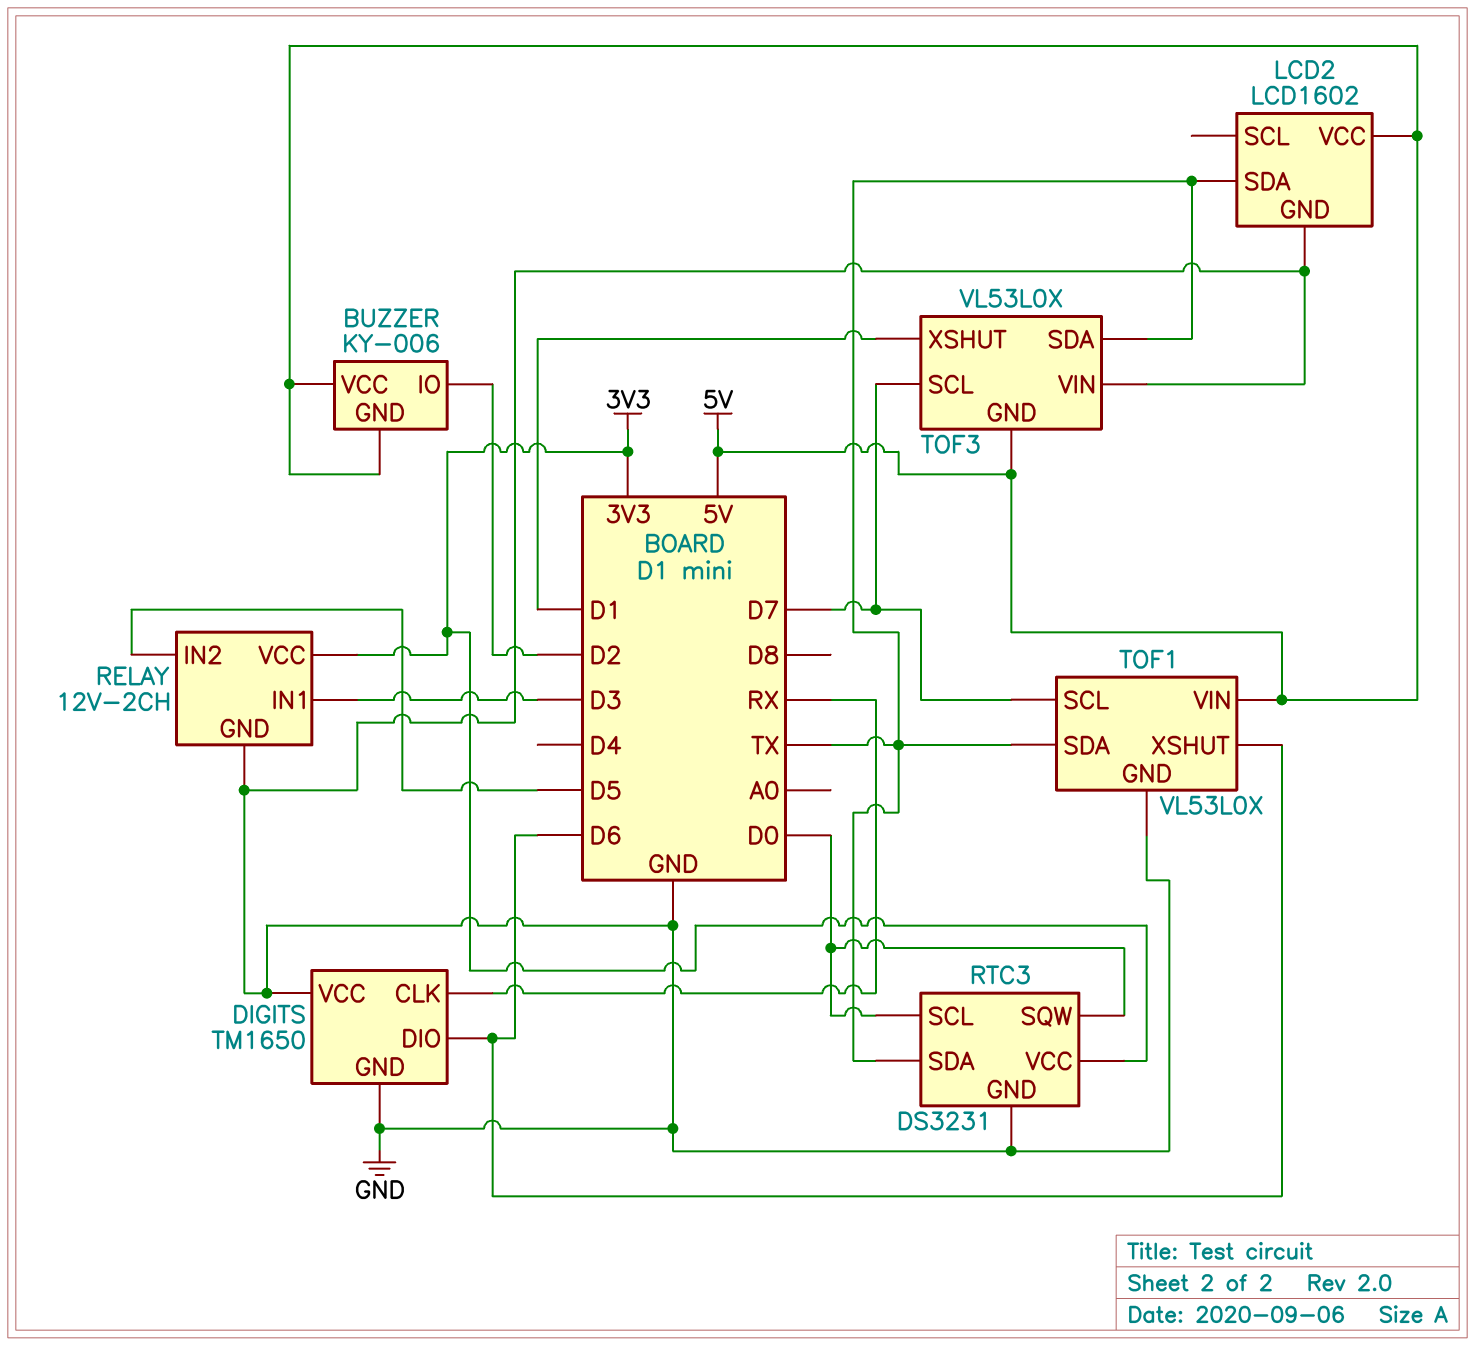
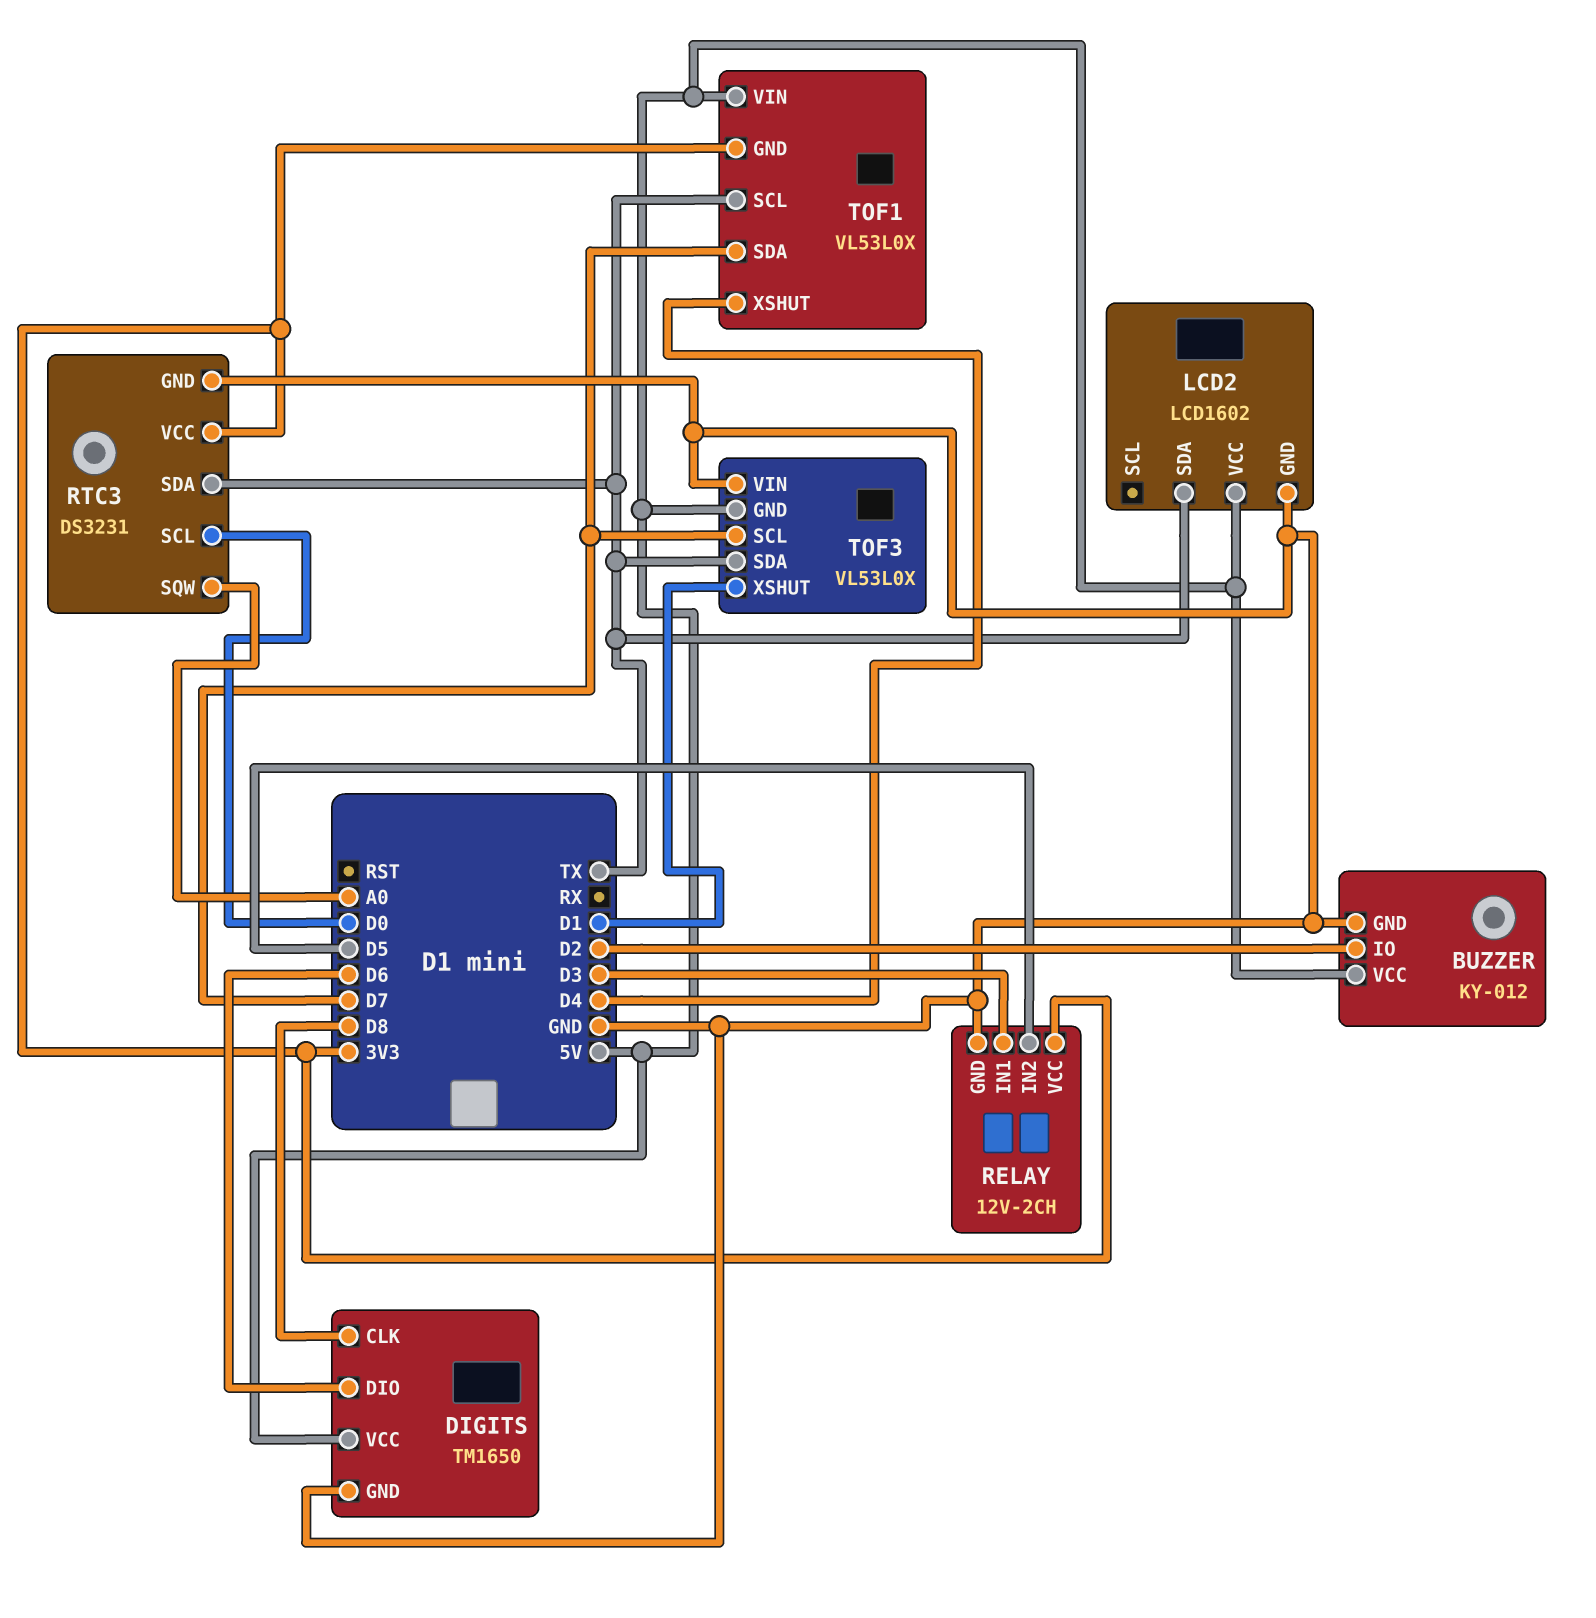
BUZZER: KY-006 -> KY-012
BUZZER pin GND: 5V -> GND
DIGITS pin CLK: RX -> D8
DIGITS pin VCC: GND -> 5V
RTC3 pin SQW: D0 -> A0
TOF1 pin GND: GND -> 3V3
TOF1 pin SCL: D7 -> TX
TOF1 pin SDA: TX -> D7
TOF1 pin XSHUT: D6 -> D4

